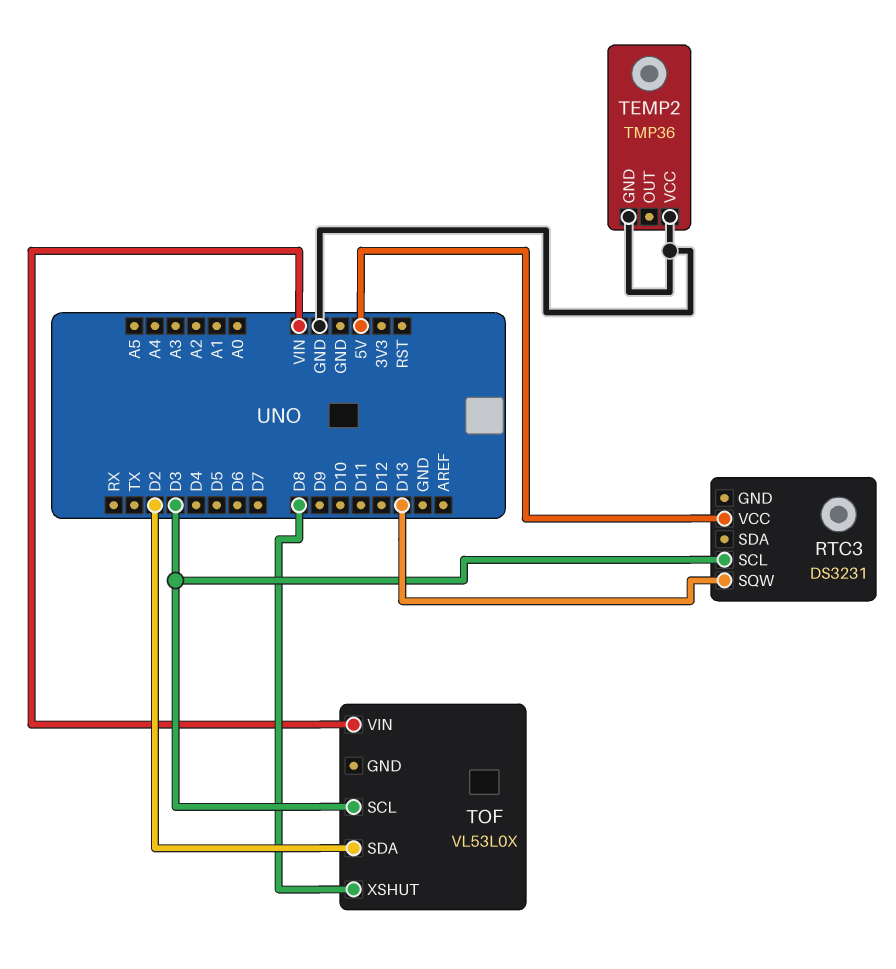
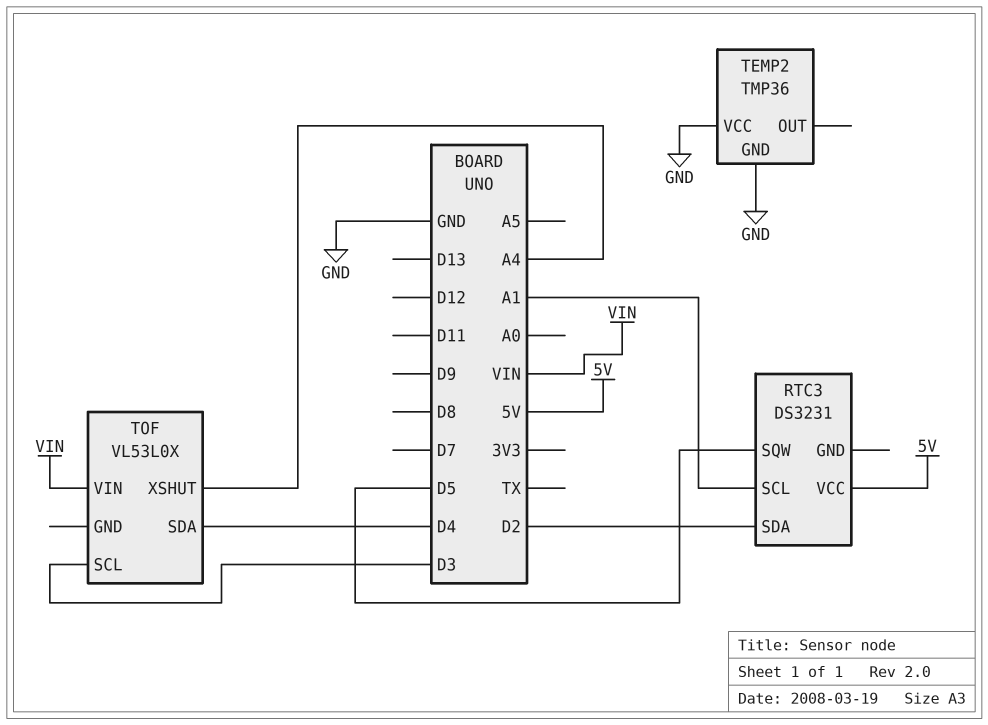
RTC3 pin SCL: D3 -> A1
RTC3 pin SDA: none -> D2
RTC3 pin SQW: D13 -> D5
TOF pin SDA: D2 -> D4
TOF pin XSHUT: D8 -> A4

